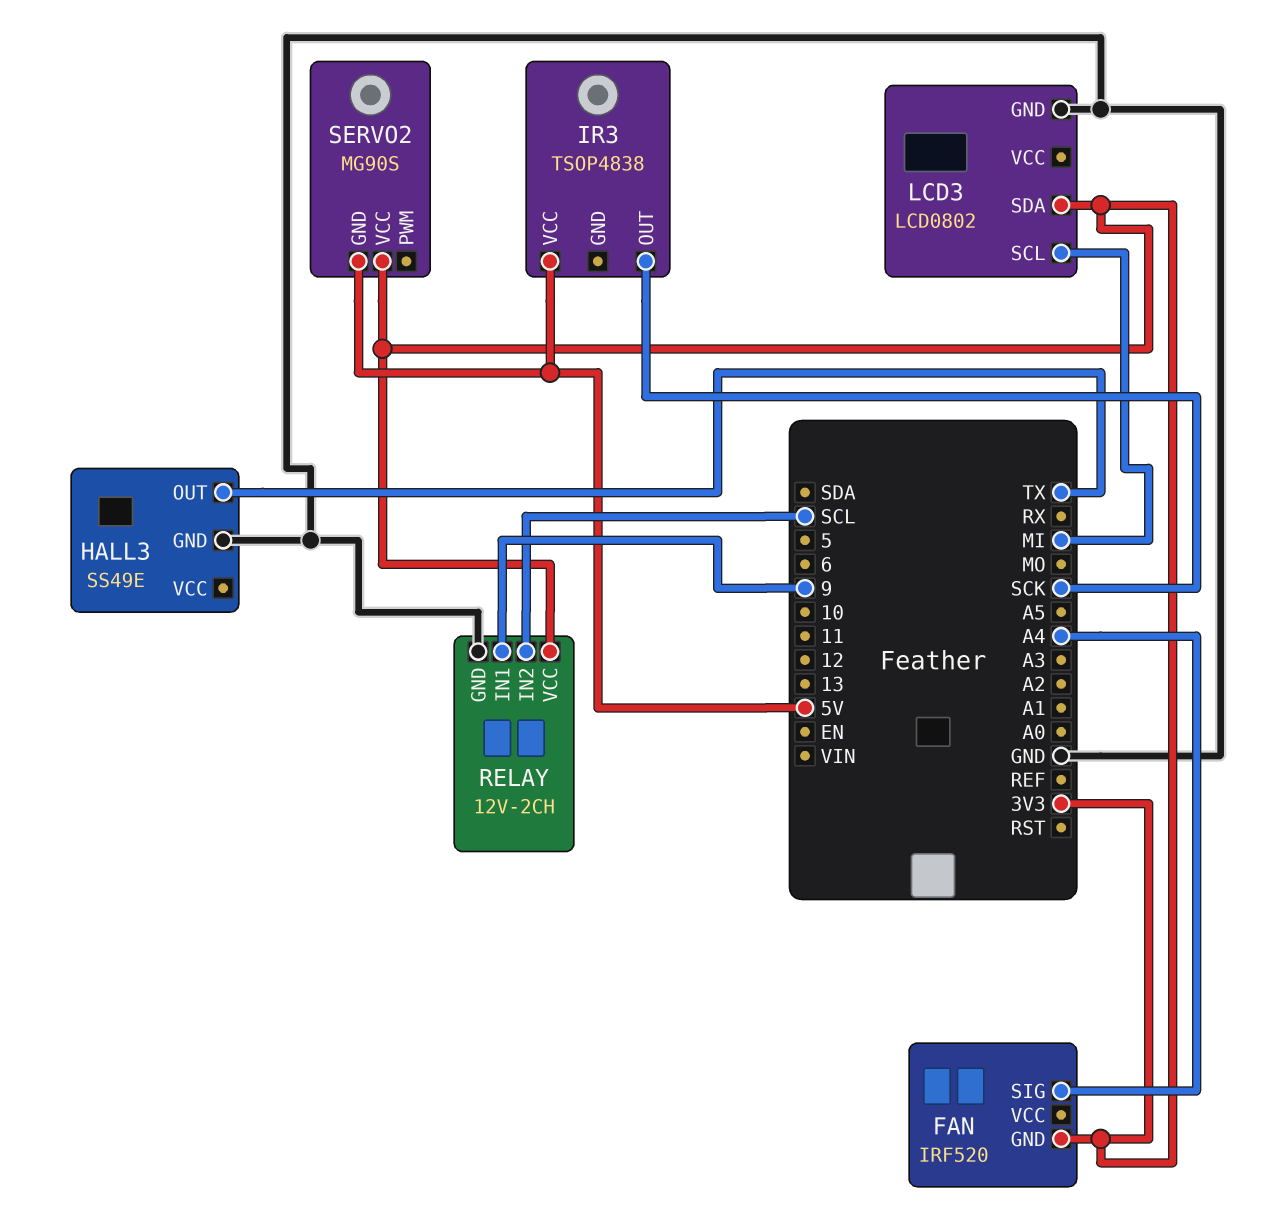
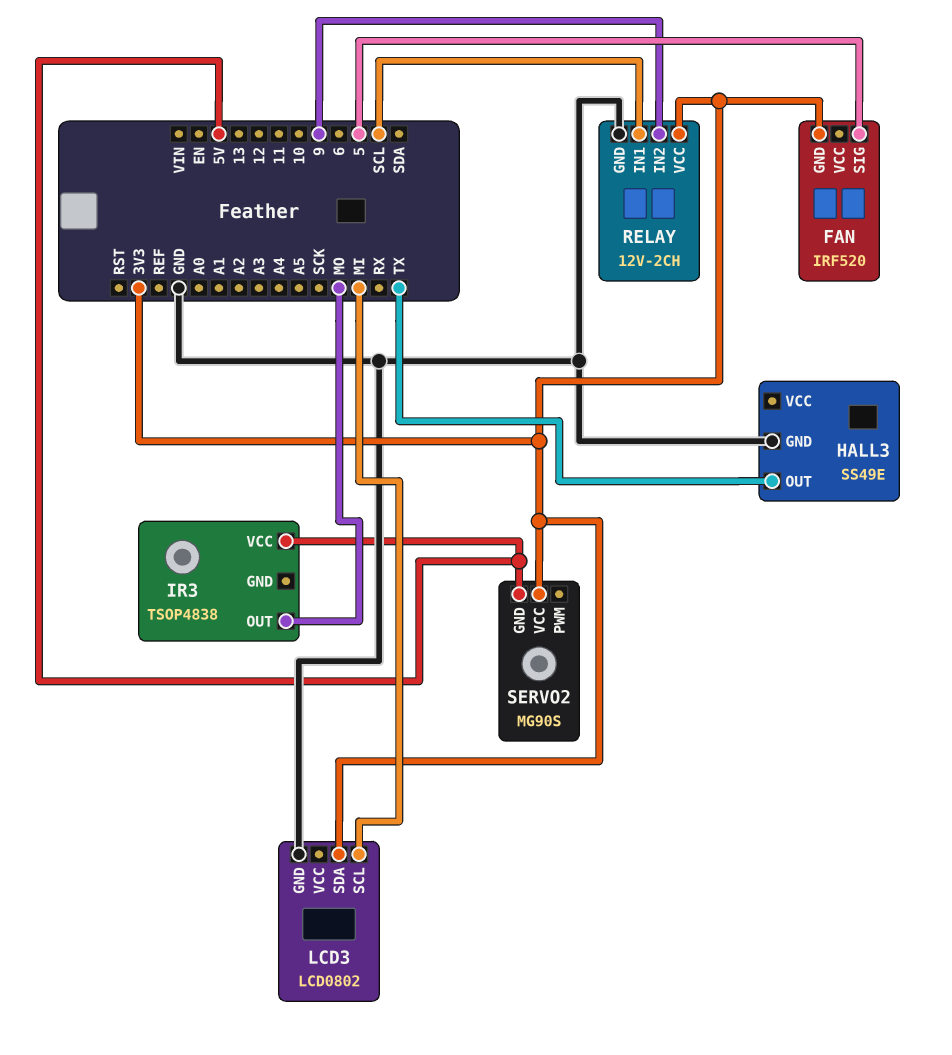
FAN pin SIG: A4 -> 5
IR3 pin OUT: SCK -> MO
RELAY pin IN1: 9 -> SCL
RELAY pin IN2: SCL -> 9

